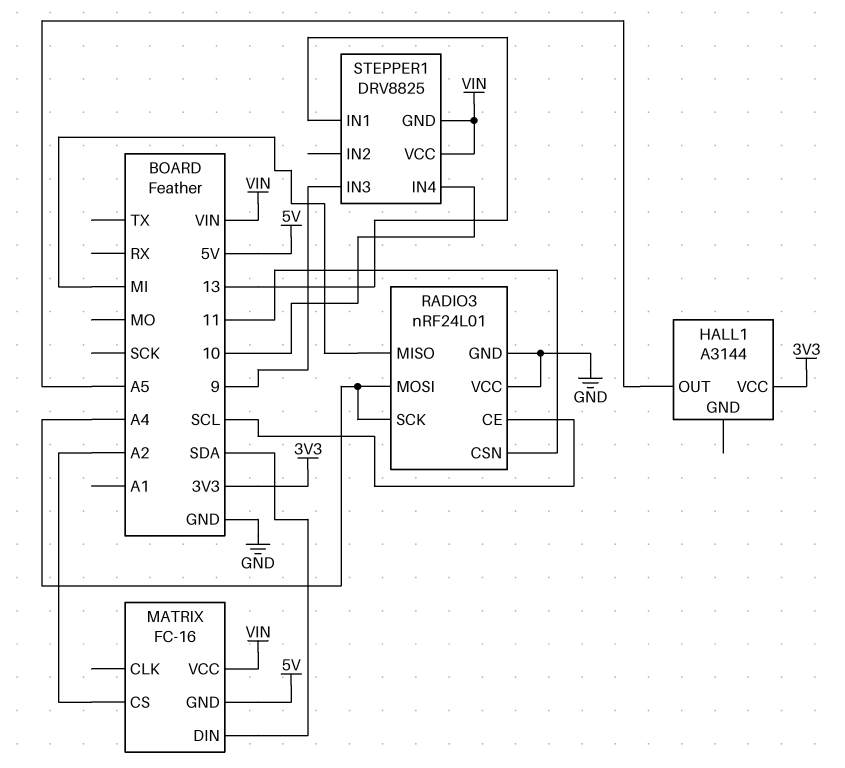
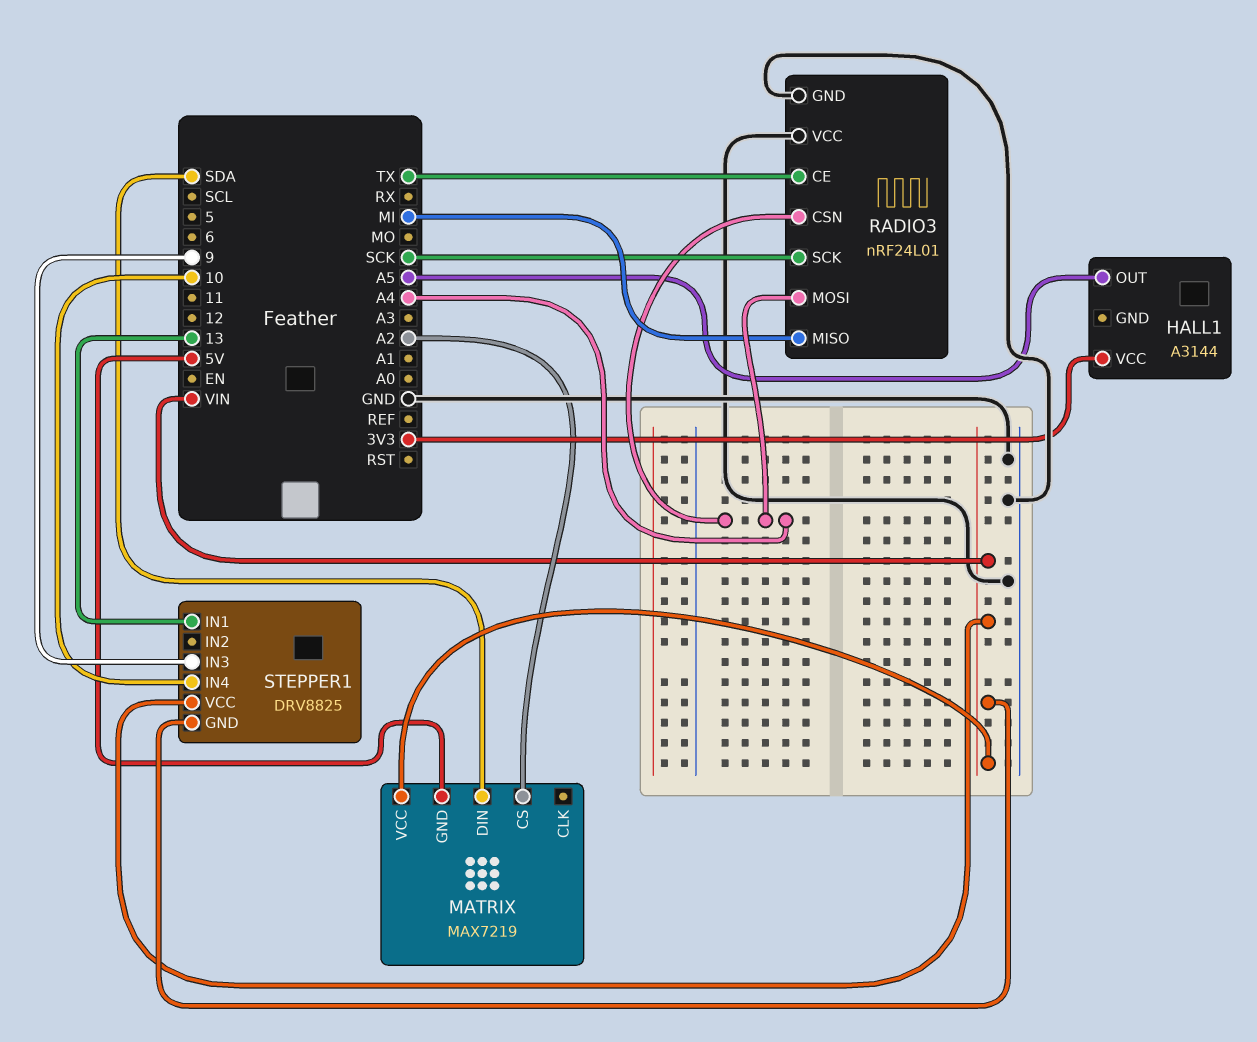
MATRIX: FC-16 -> MAX7219
RADIO3 pin CE: SCL -> TX
RADIO3 pin CSN: 11 -> A4
RADIO3 pin SCK: A4 -> SCK

